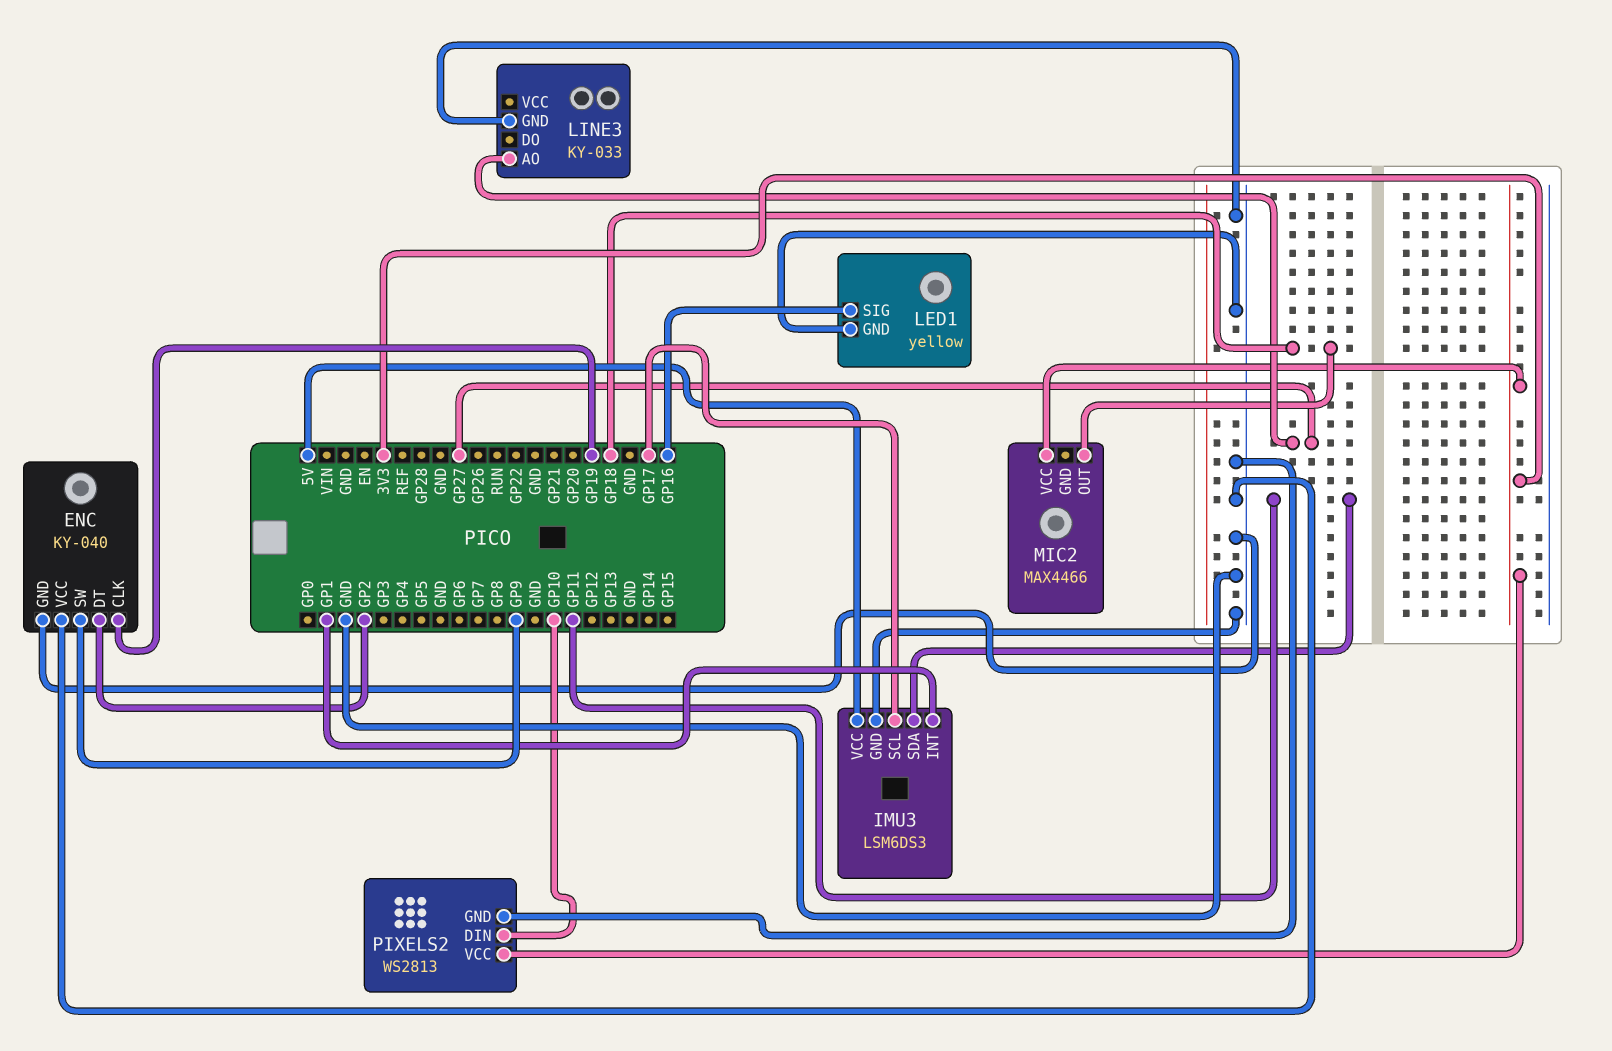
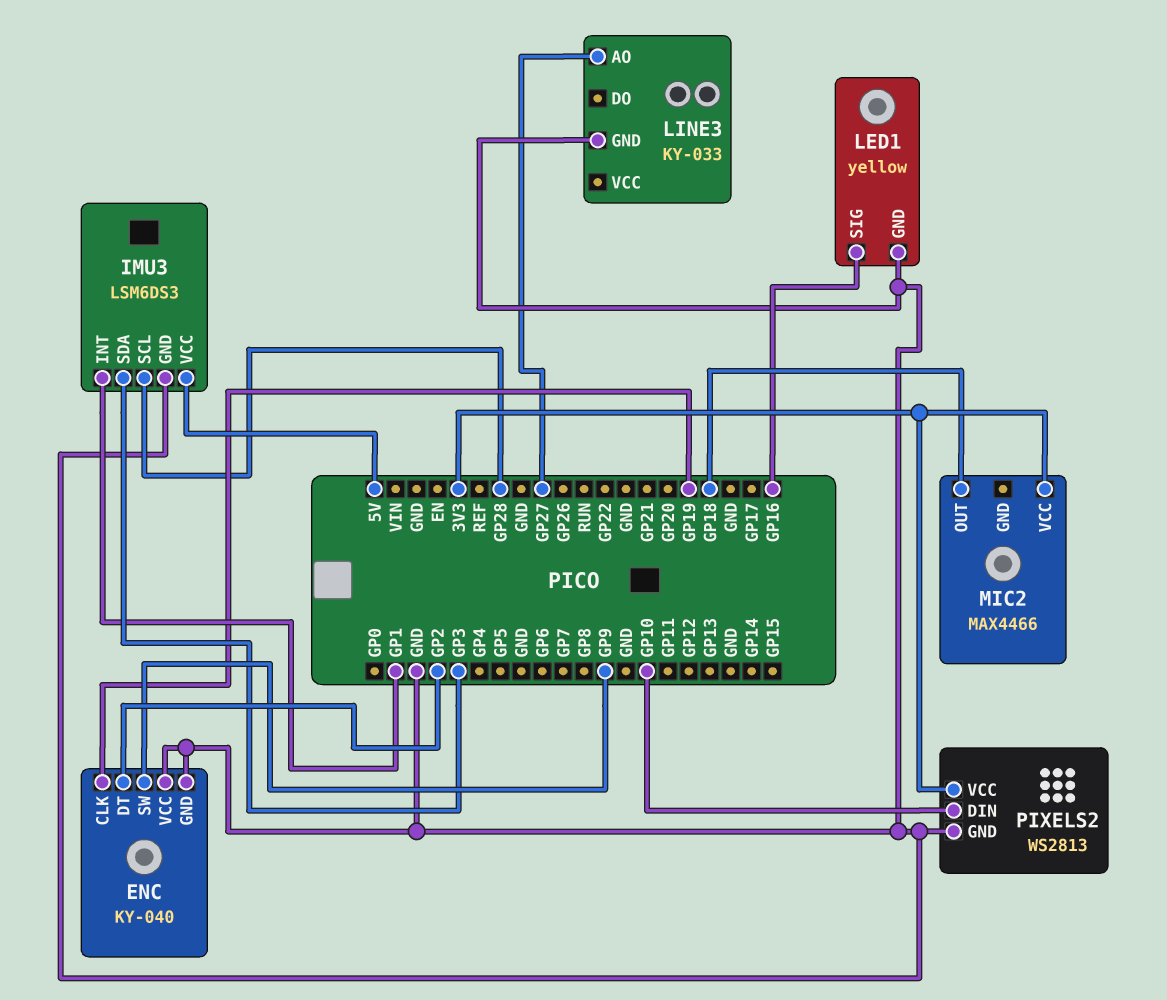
IMU3 pin SCL: GP17 -> GP28
IMU3 pin SDA: GP11 -> GP3

